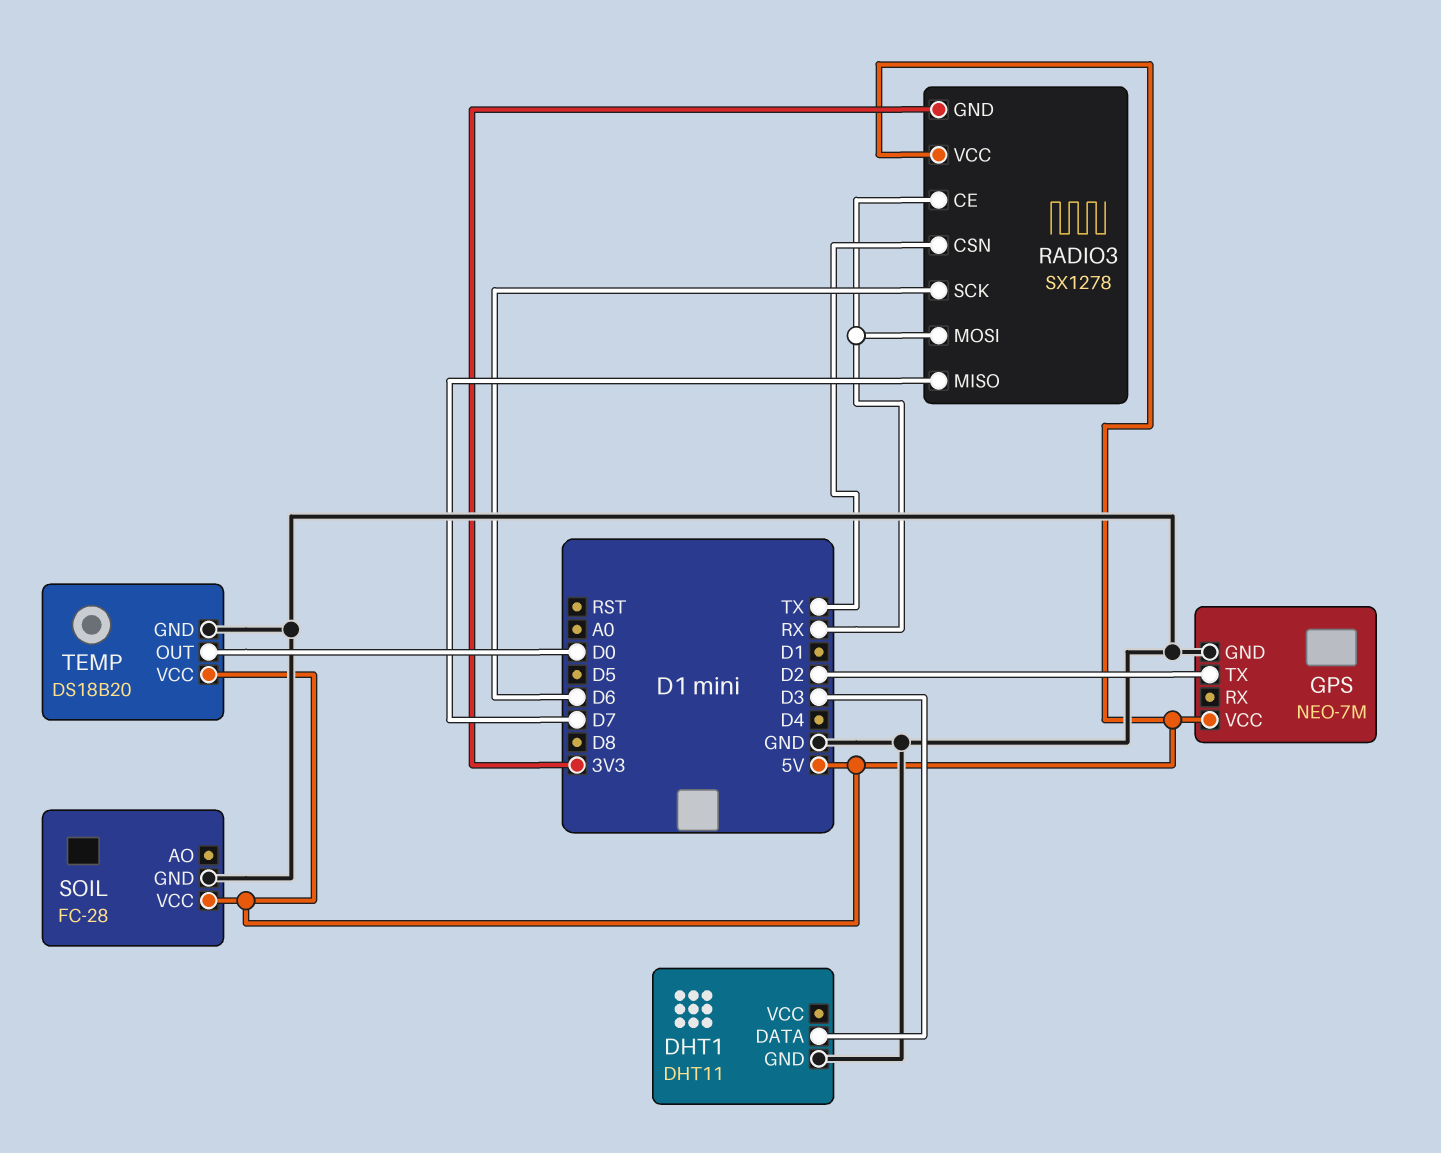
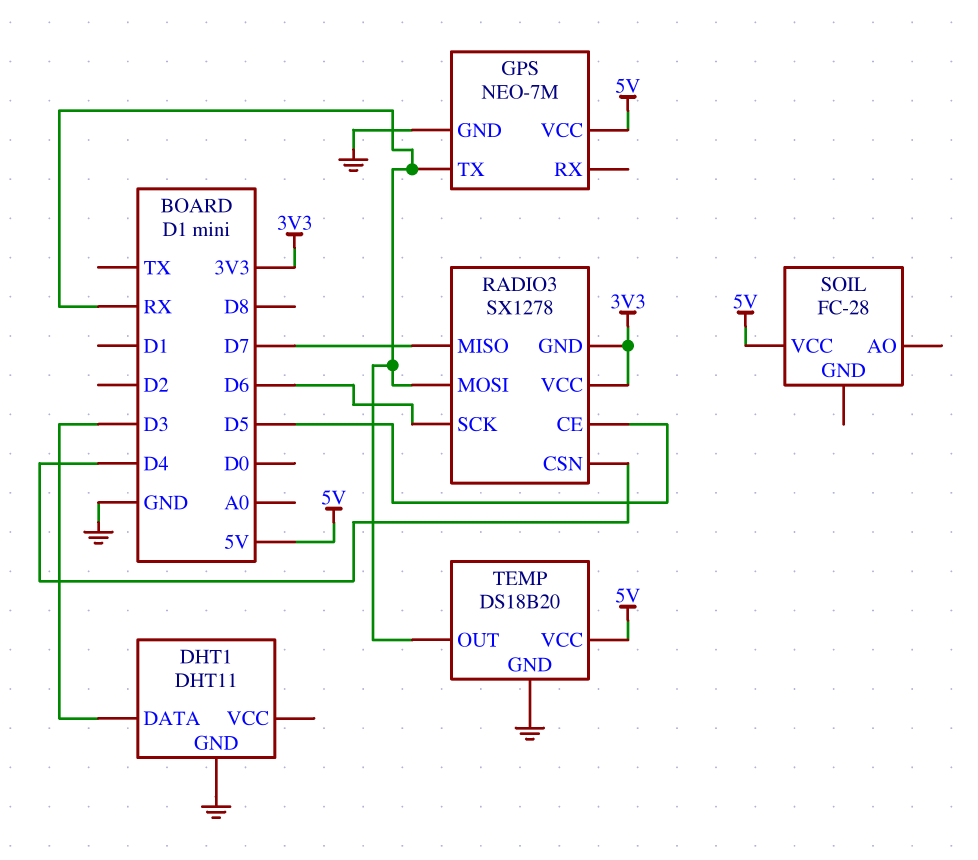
GPS pin TX: D2 -> RX
RADIO3 pin CE: RX -> D5
RADIO3 pin CSN: TX -> D4
RADIO3 pin VCC: 5V -> 3V3
SOIL pin GND: GND -> none
TEMP pin OUT: D0 -> RX

